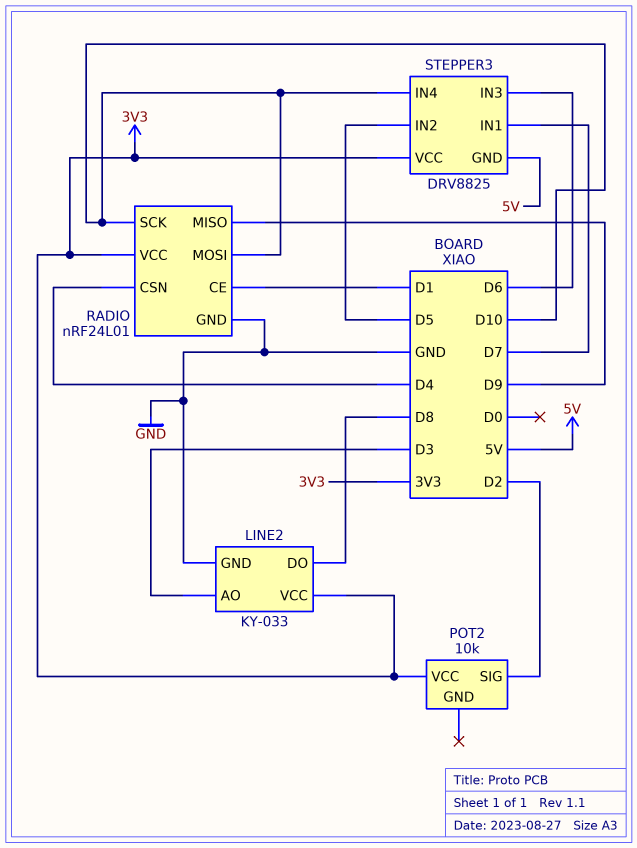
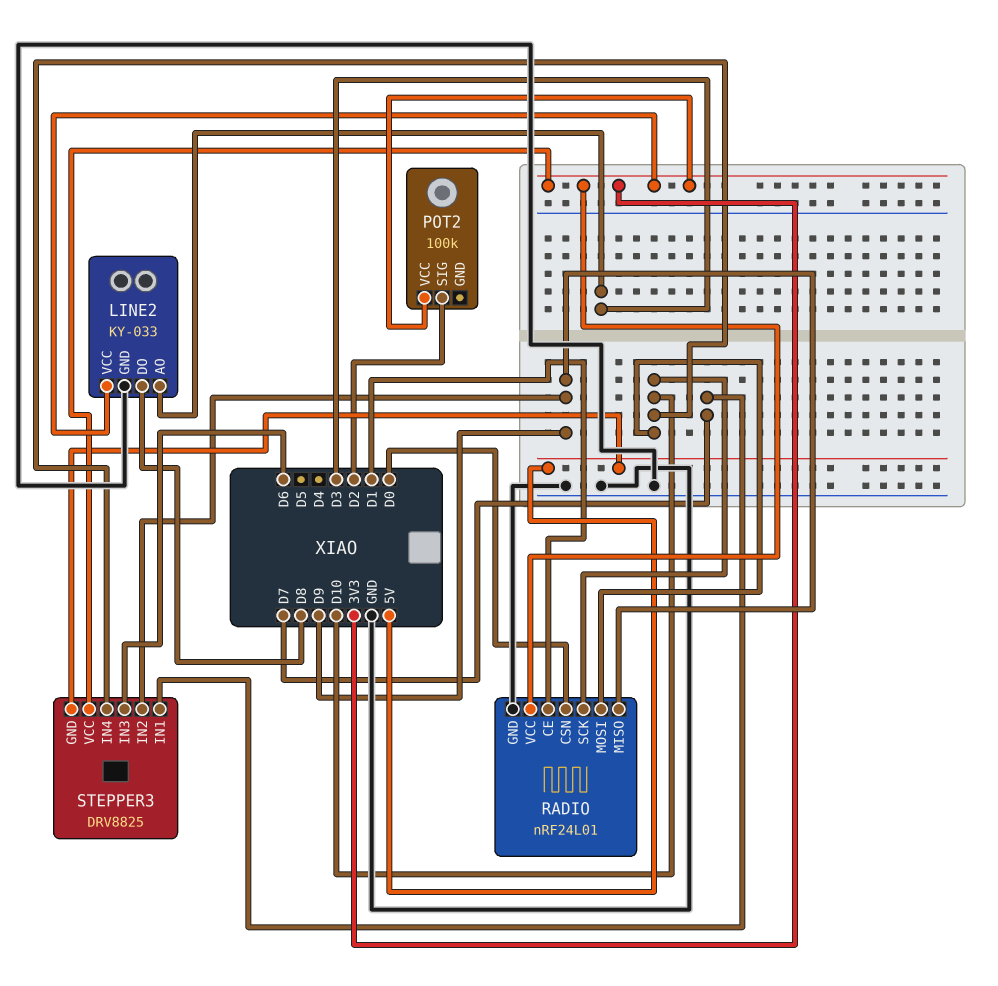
POT2: 10k -> 100k
RADIO pin CSN: D4 -> D0
STEPPER3 pin IN2: D5 -> D9

